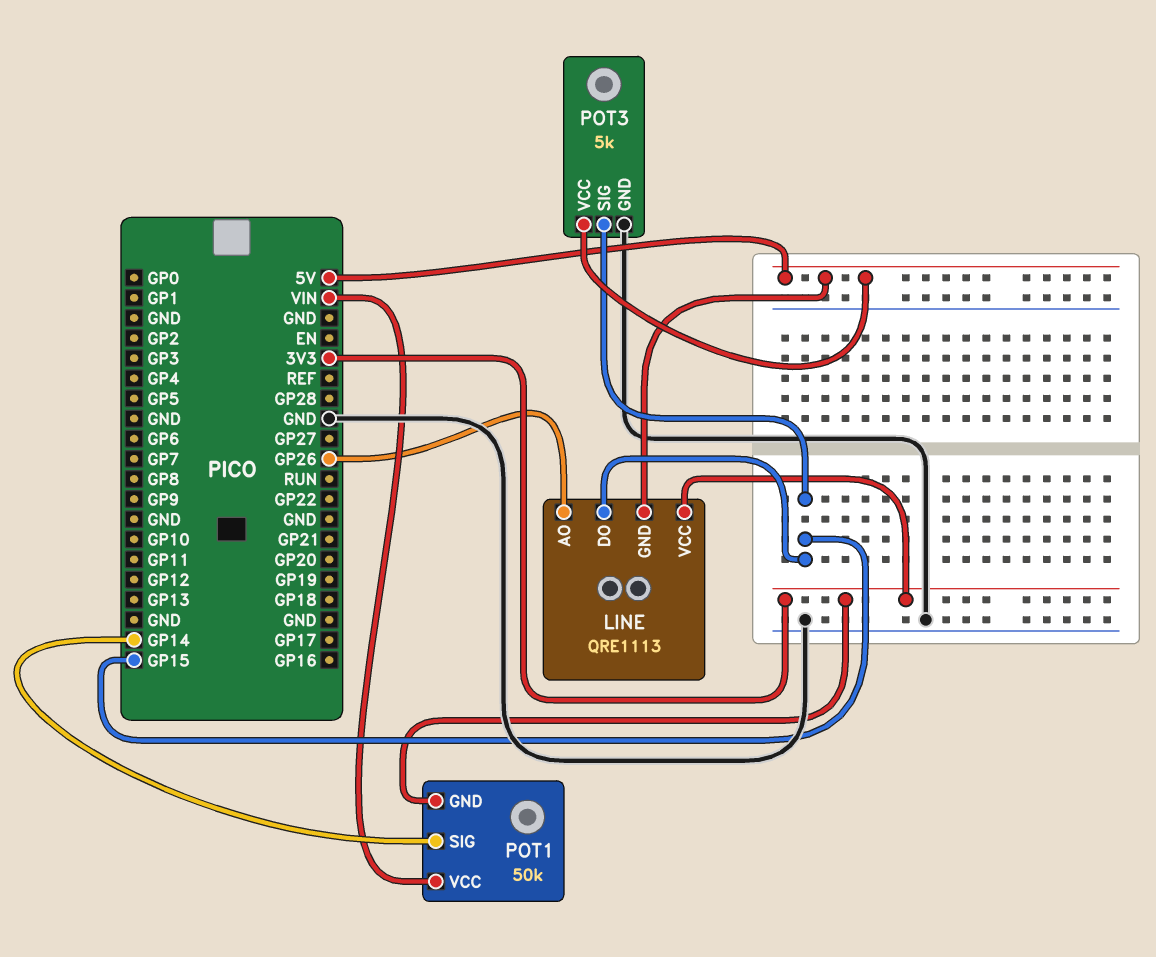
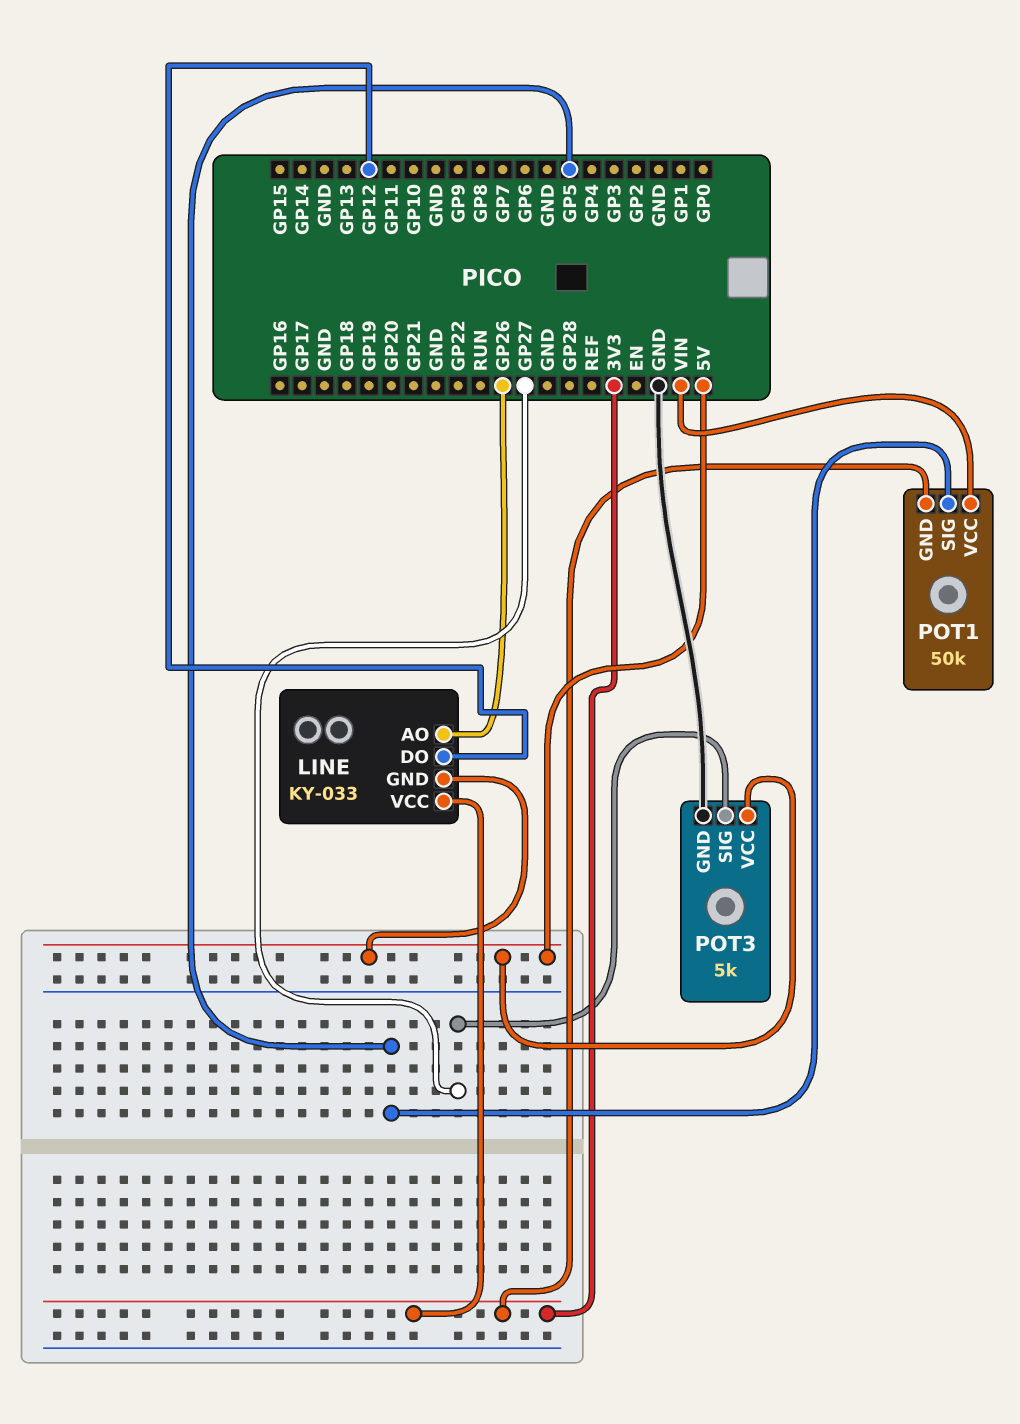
LINE: QRE1113 -> KY-033
LINE pin DO: GP15 -> GP12
POT1 pin SIG: GP14 -> GP5
POT3 pin SIG: GP15 -> GP27

